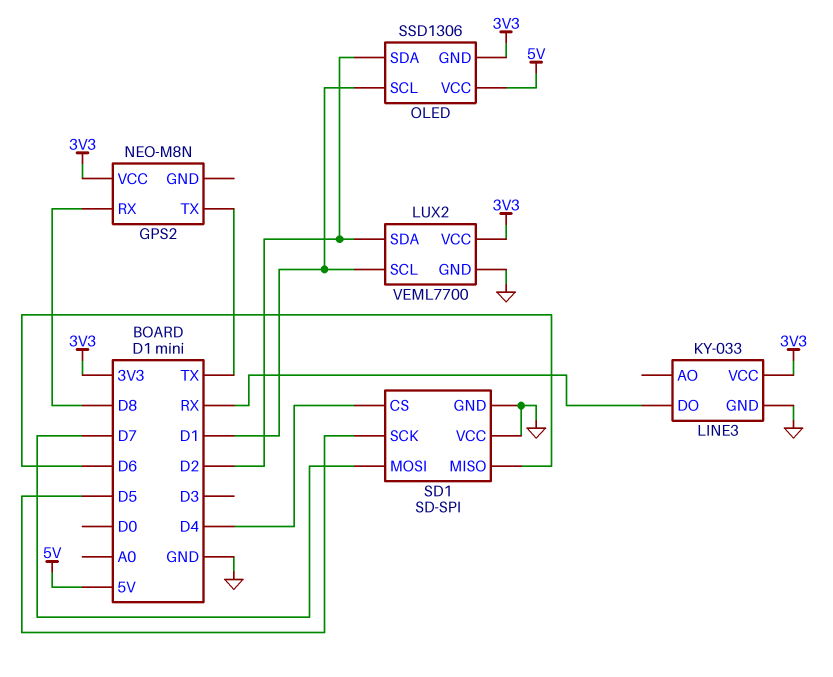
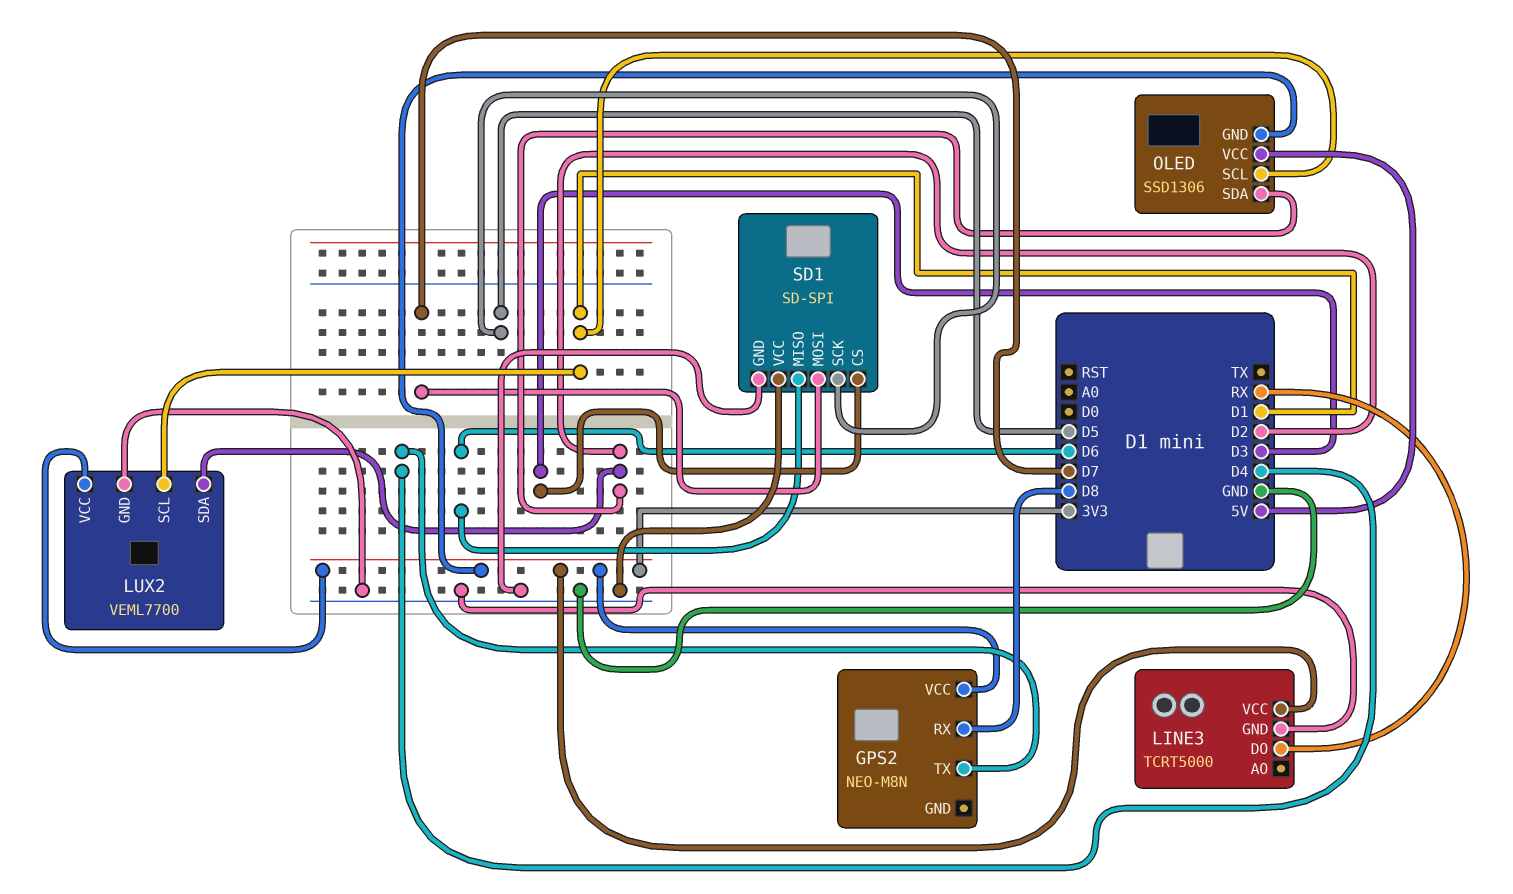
GPS2 pin TX: TX -> D4
LINE3: KY-033 -> TCRT5000
SD1 pin CS: D4 -> D3

